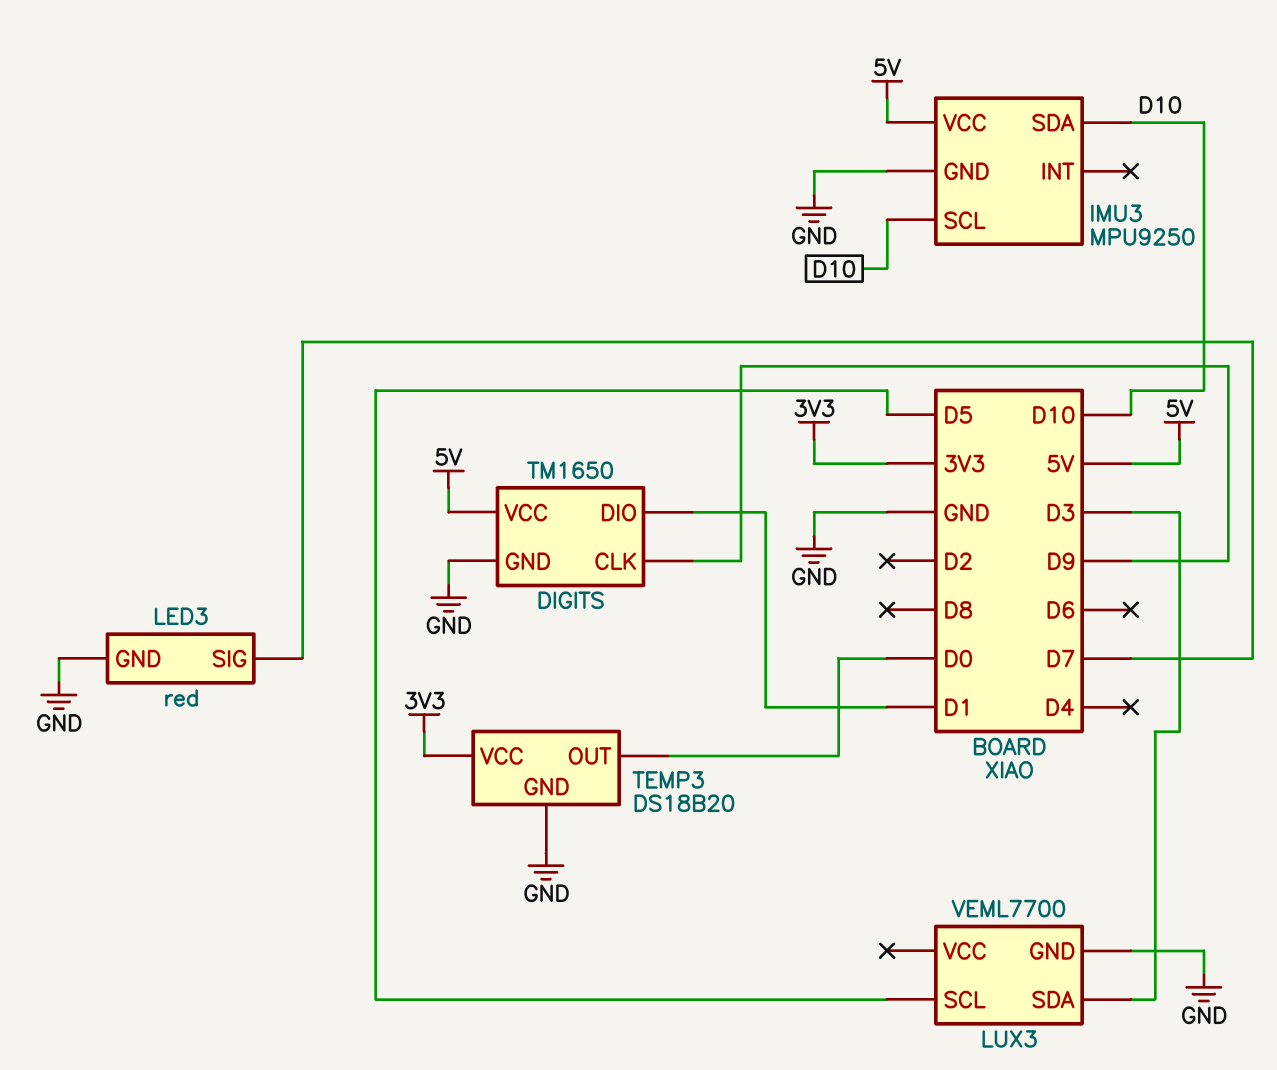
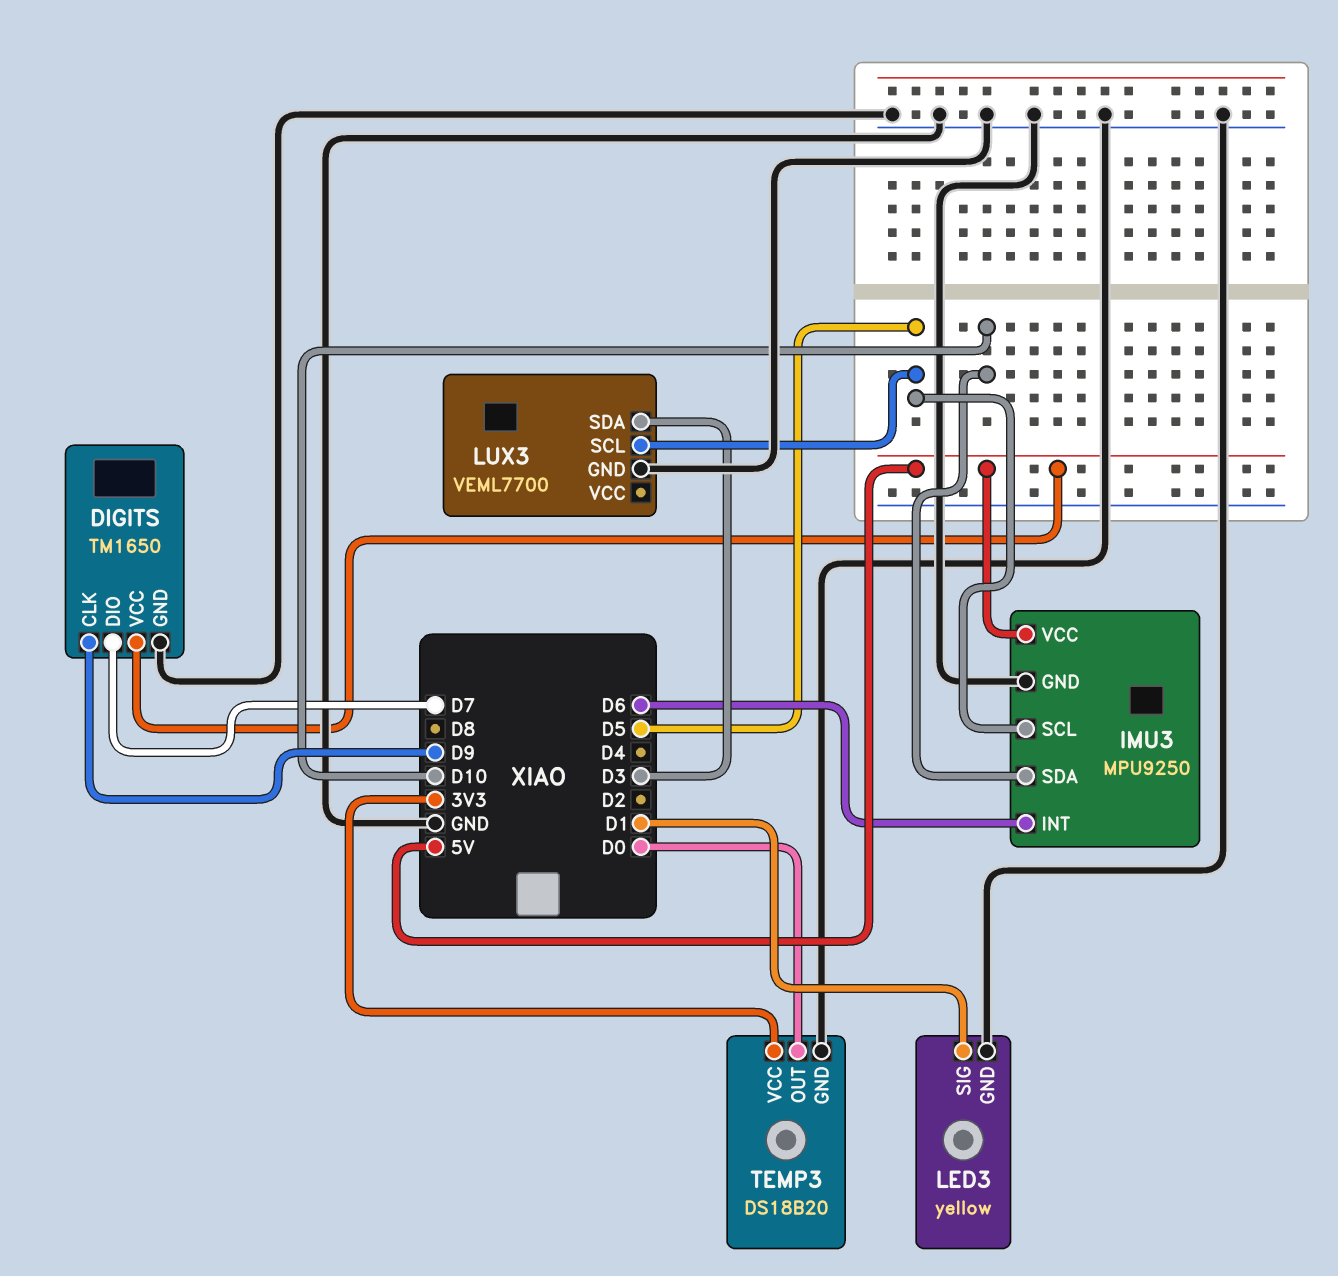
DIGITS pin DIO: D1 -> D7
IMU3 pin INT: none -> D6
IMU3 pin SCL: D10 -> D5
LED3: red -> yellow
LED3 pin SIG: D7 -> D1

